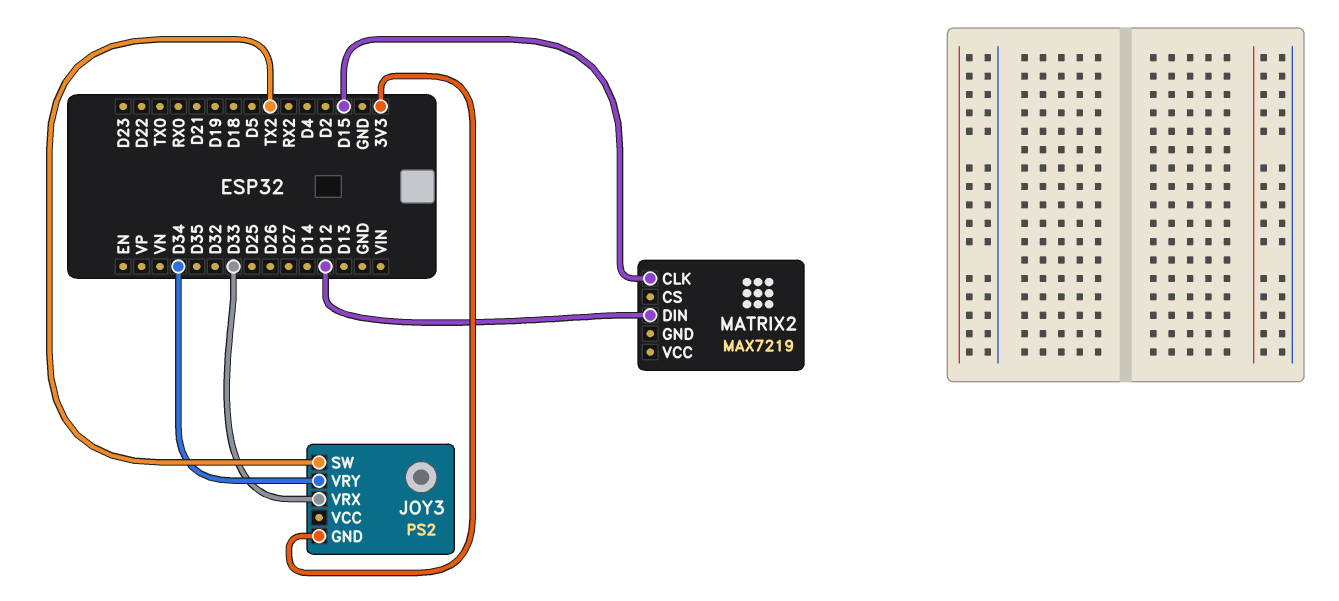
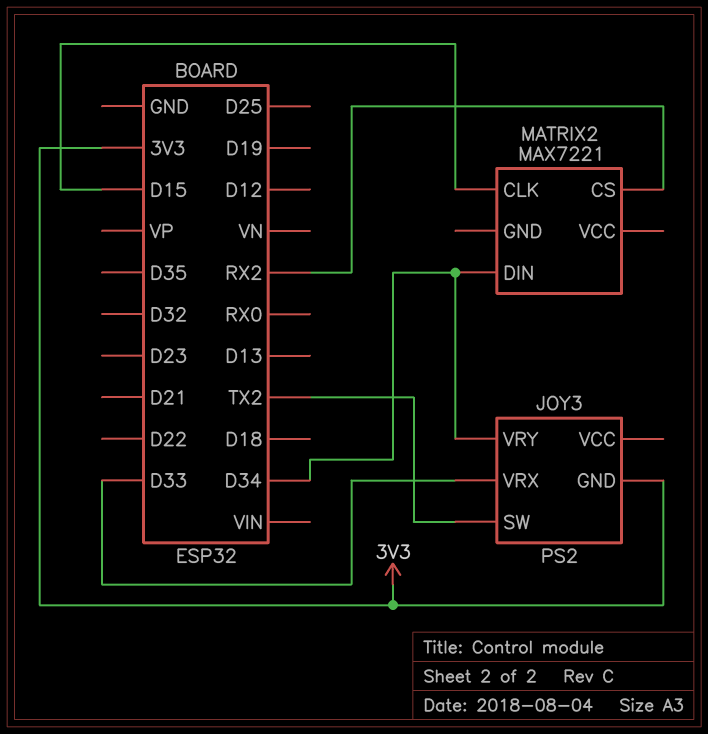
MATRIX2: MAX7219 -> MAX7221
MATRIX2 pin CS: none -> RX2
MATRIX2 pin DIN: D12 -> D34

